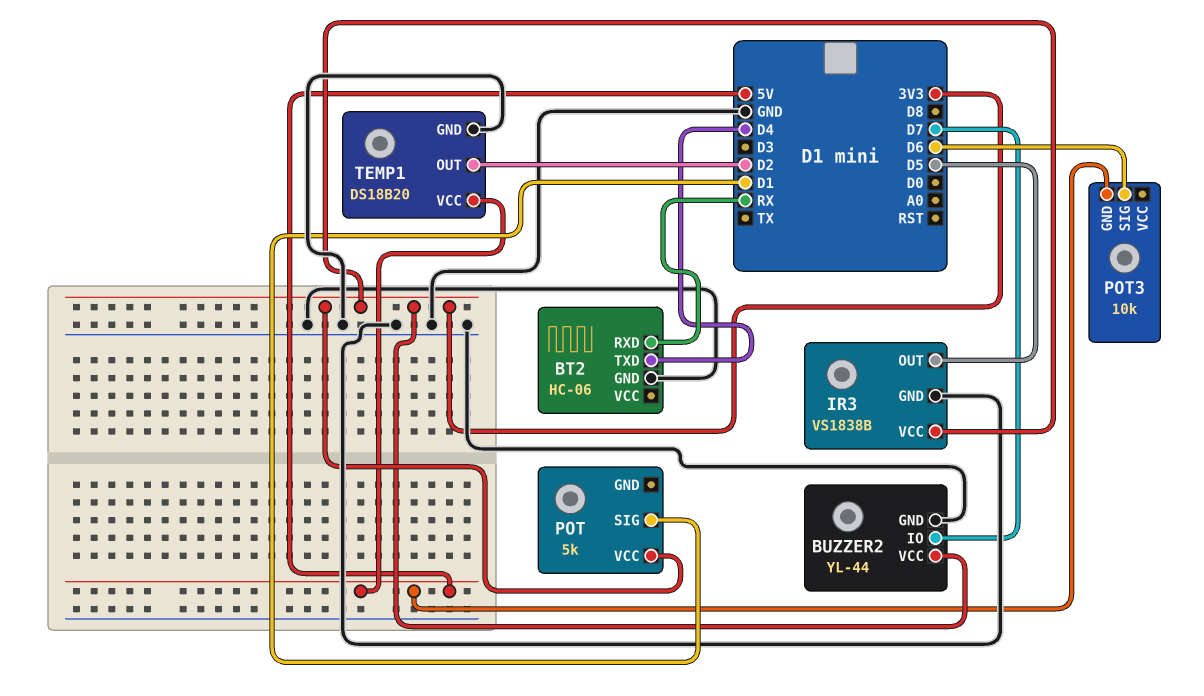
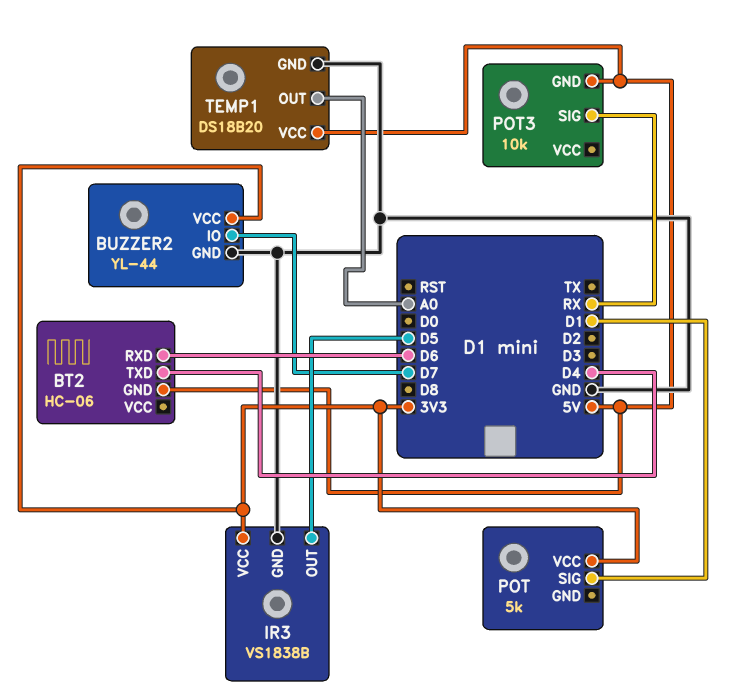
BT2 pin GND: GND -> 5V
BT2 pin RXD: RX -> D6
POT3 pin SIG: D6 -> RX
TEMP1 pin OUT: D2 -> A0

